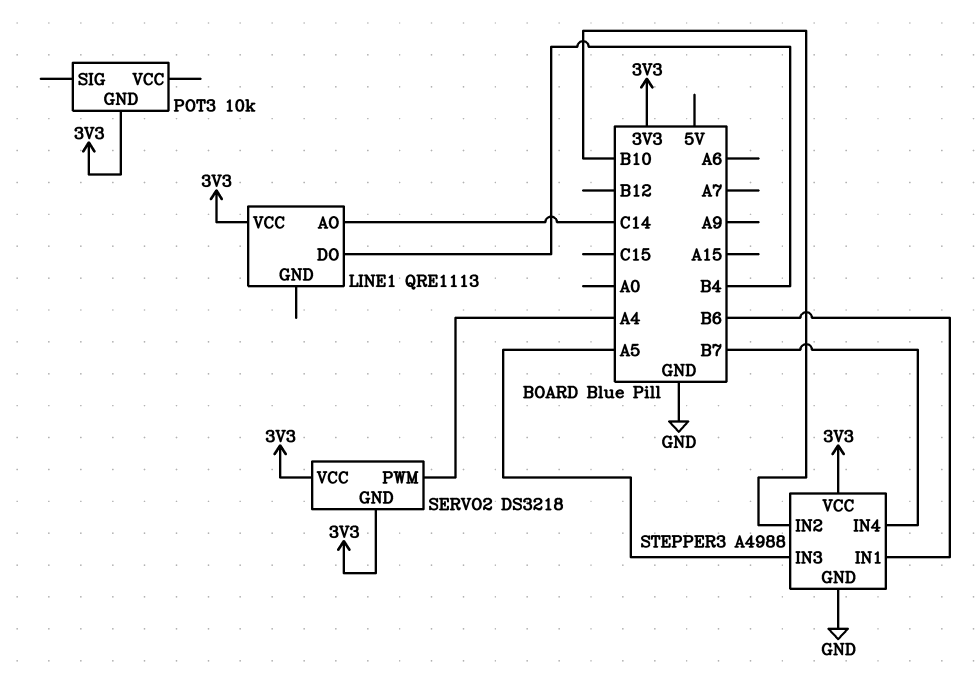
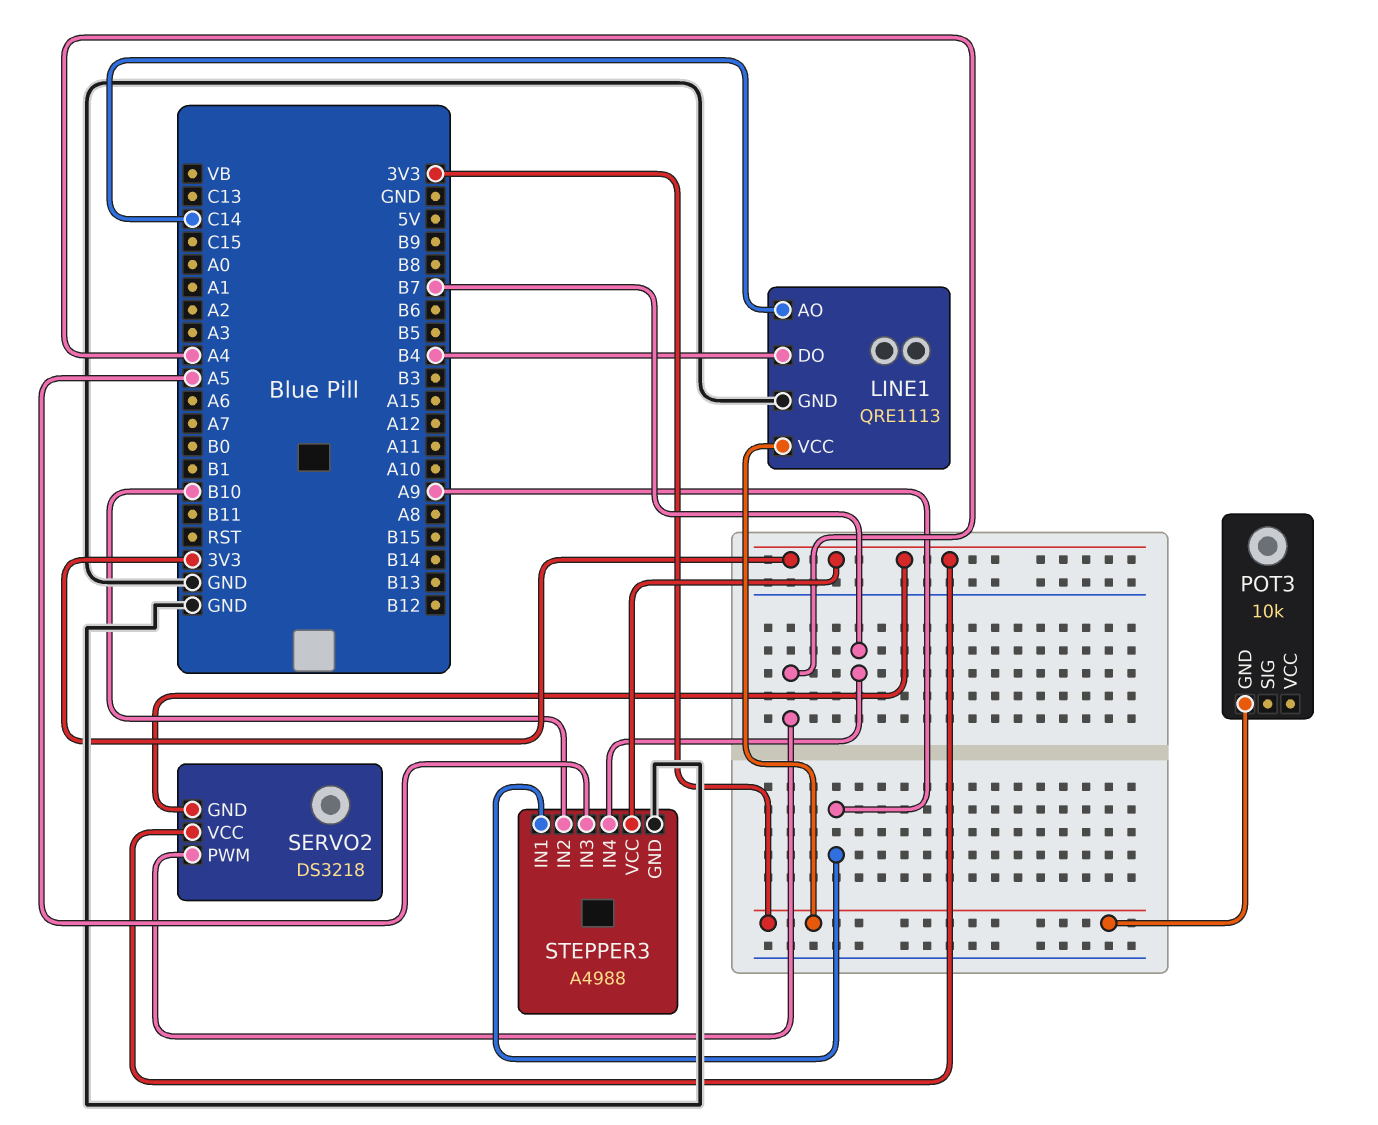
LINE1 pin GND: none -> GND
STEPPER3 pin IN1: B6 -> A9

